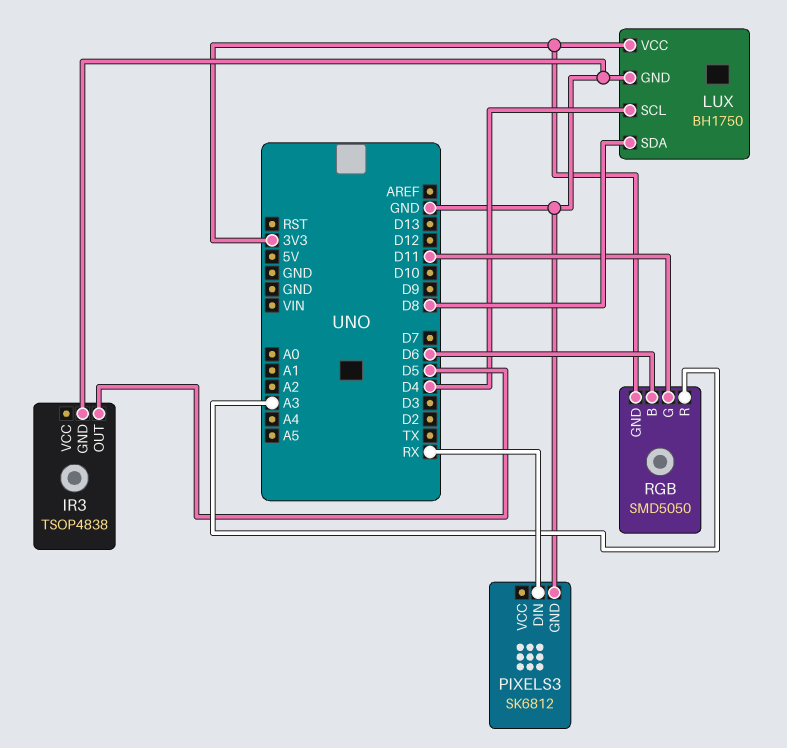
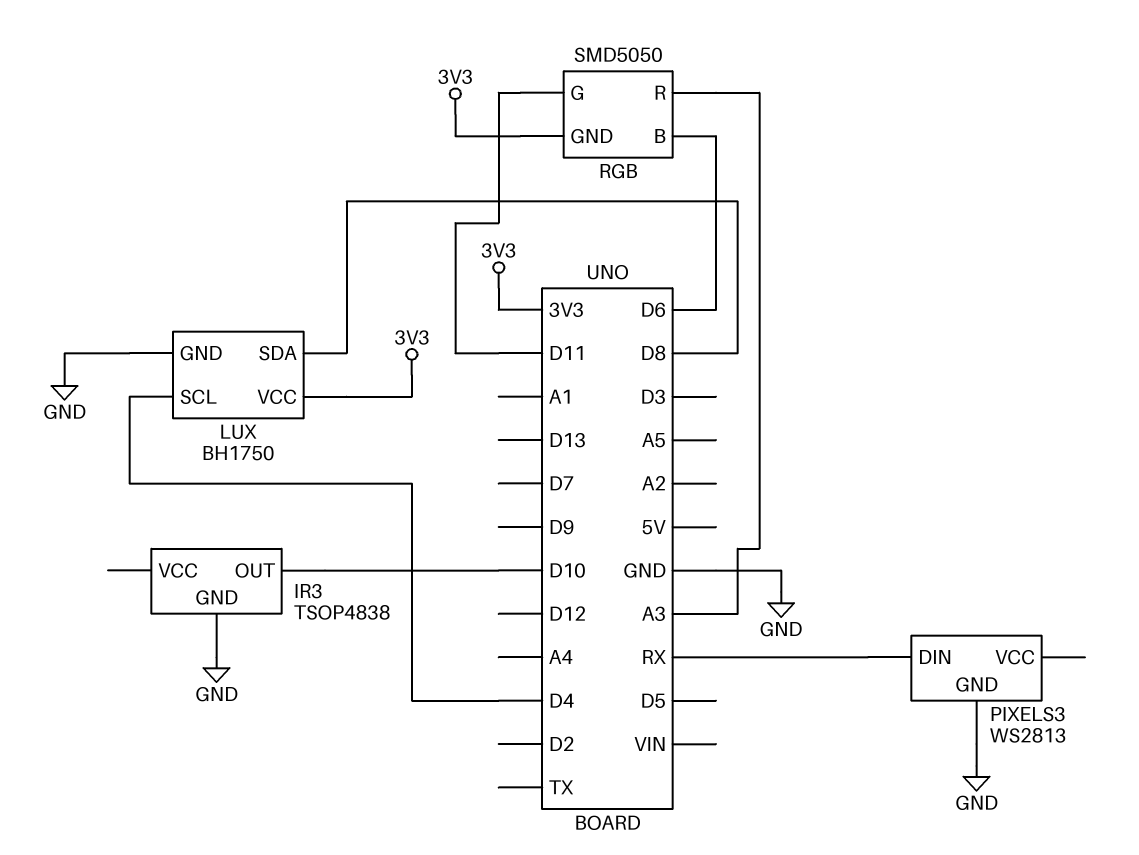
IR3 pin OUT: D5 -> D10
PIXELS3: SK6812 -> WS2813

